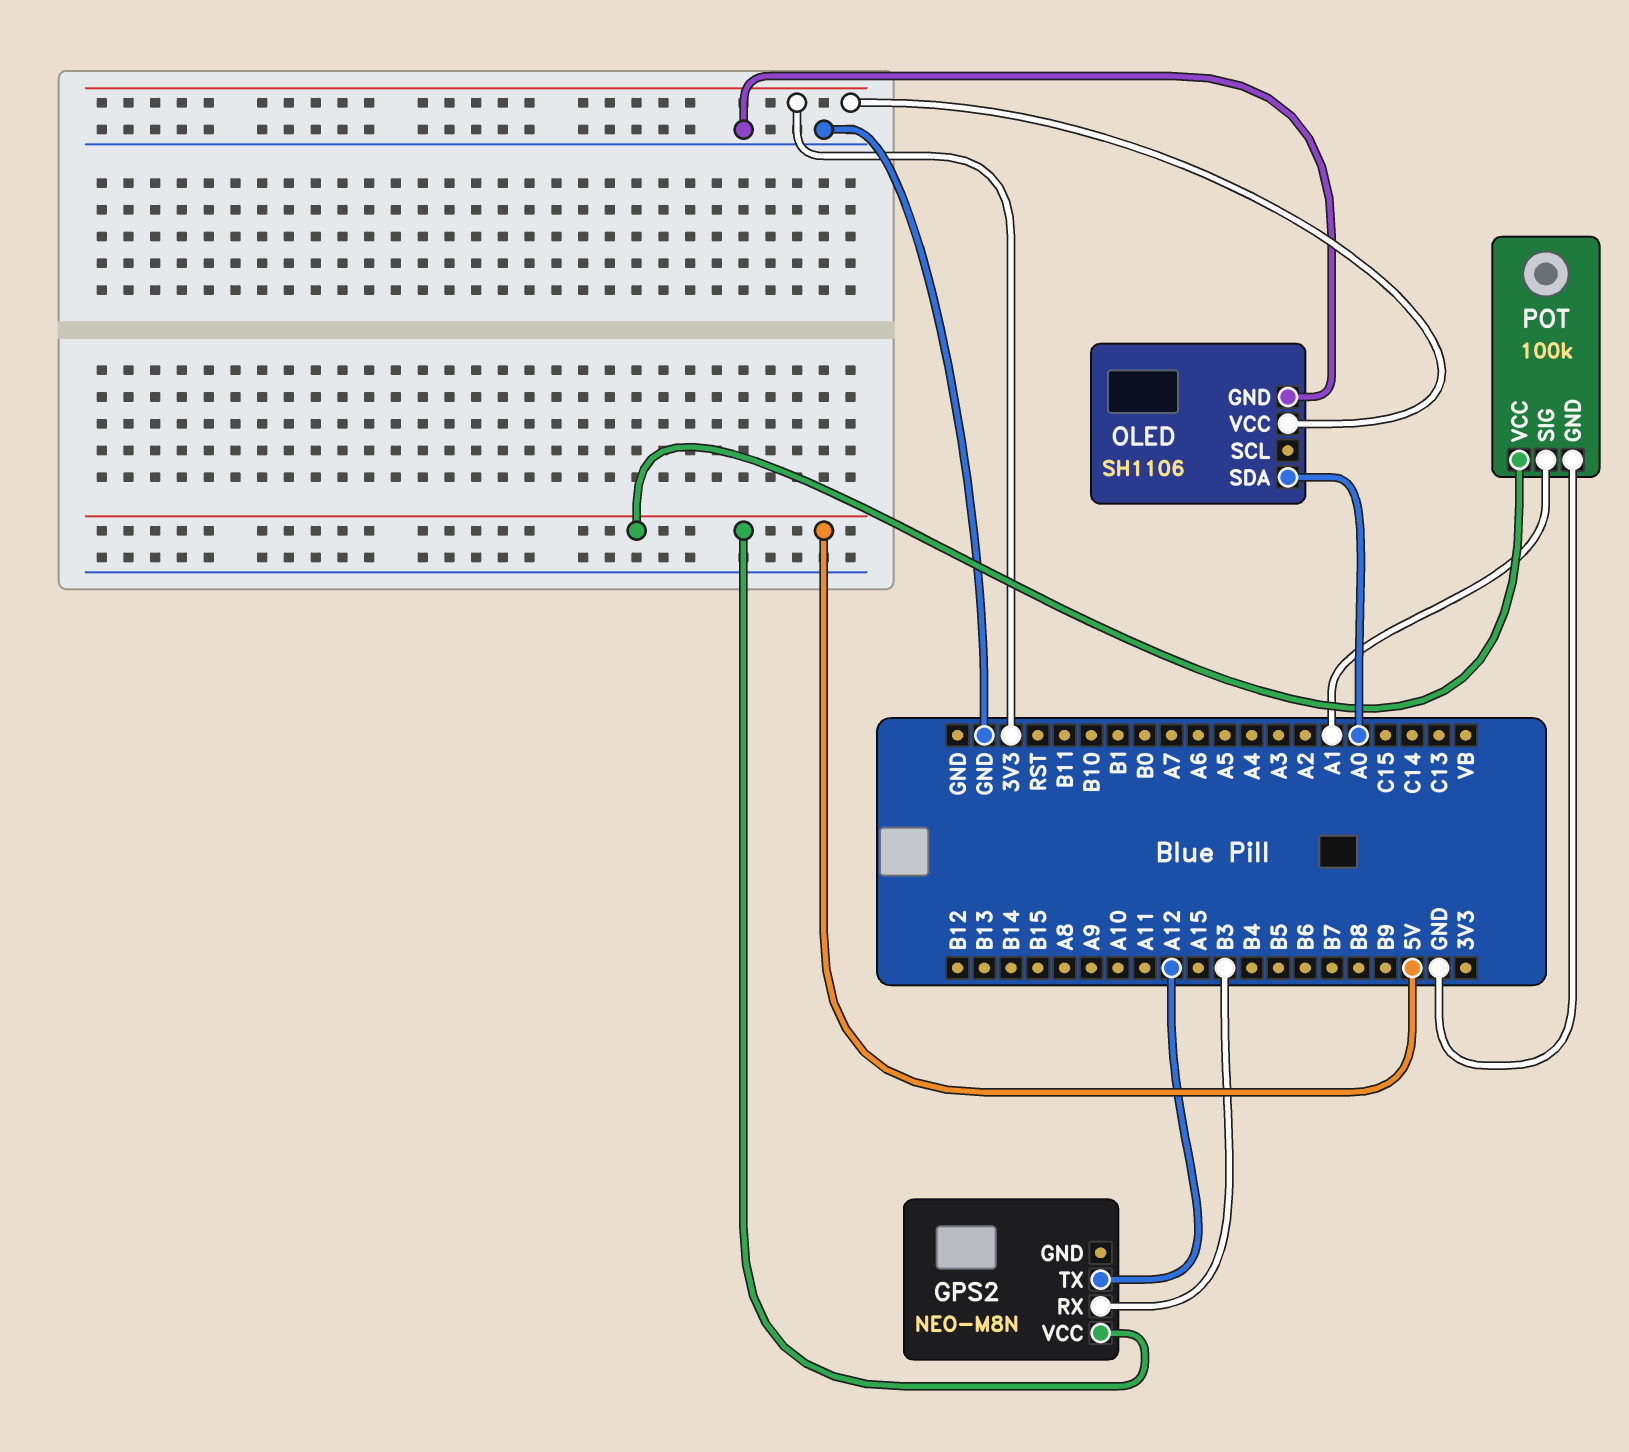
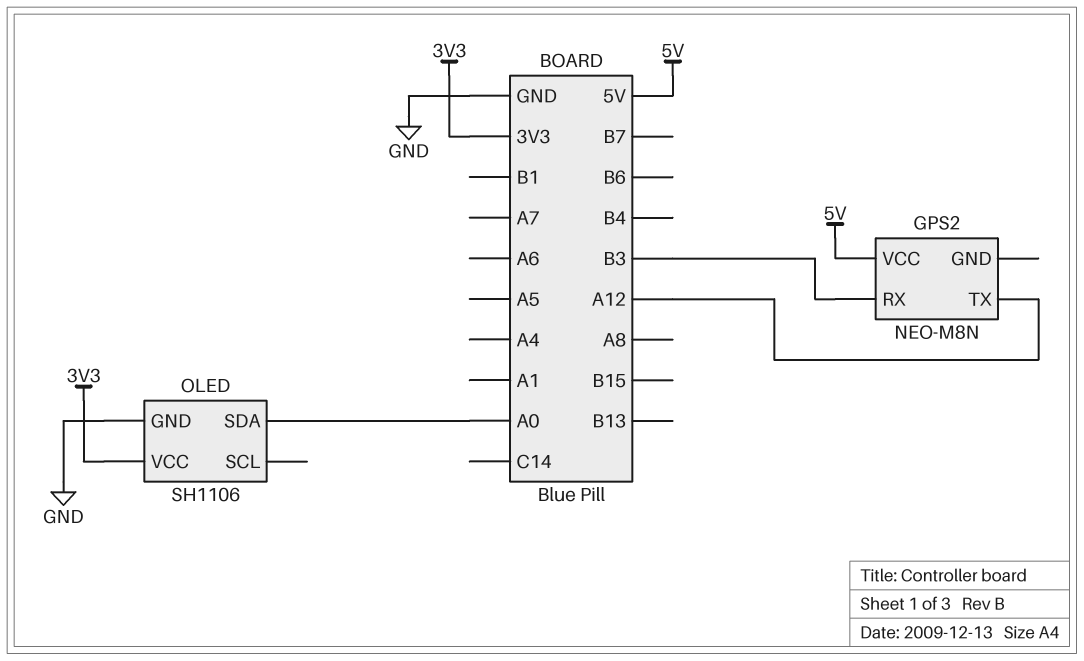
POT: 100k -> none
POT pin GND: GND -> none
POT pin SIG: A1 -> none
POT pin VCC: 5V -> none

